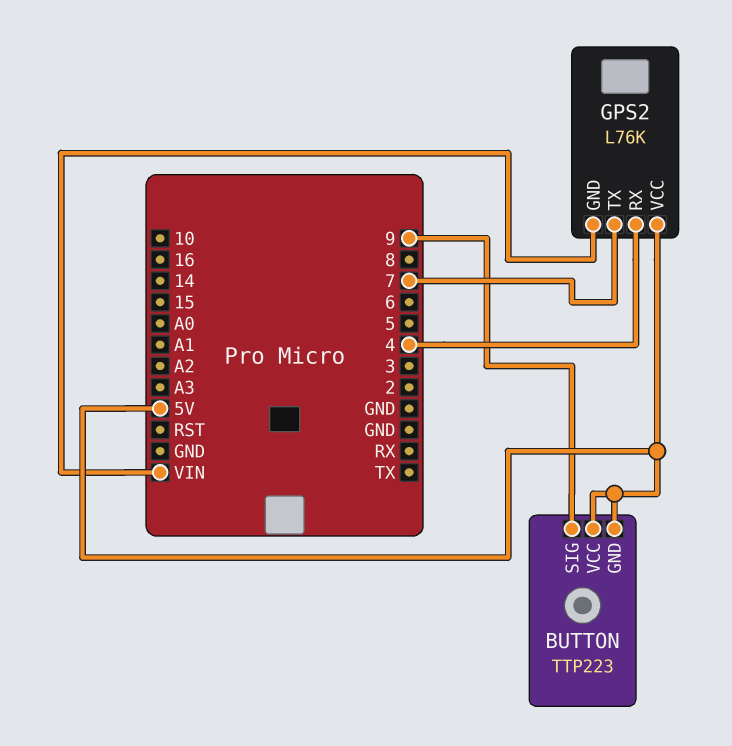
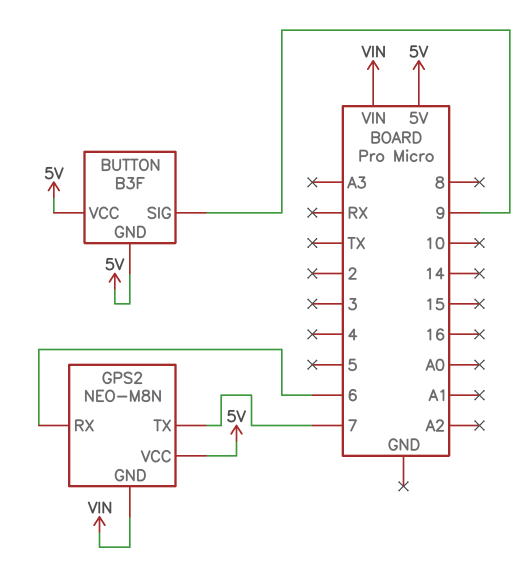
BUTTON: TTP223 -> B3F
GPS2: L76K -> NEO-M8N
GPS2 pin RX: 4 -> 6

